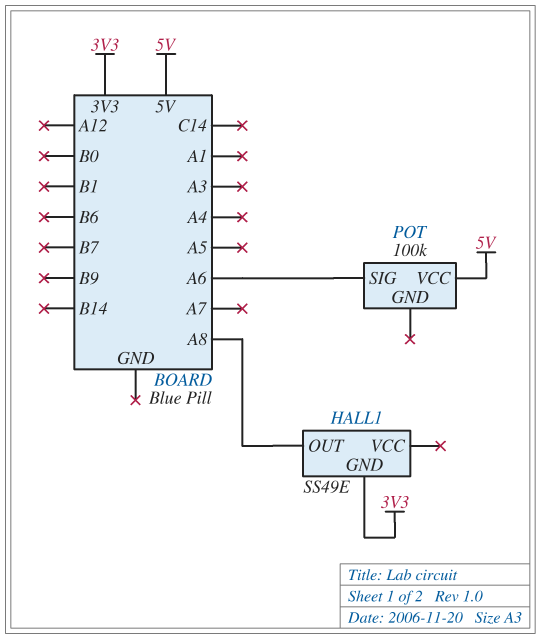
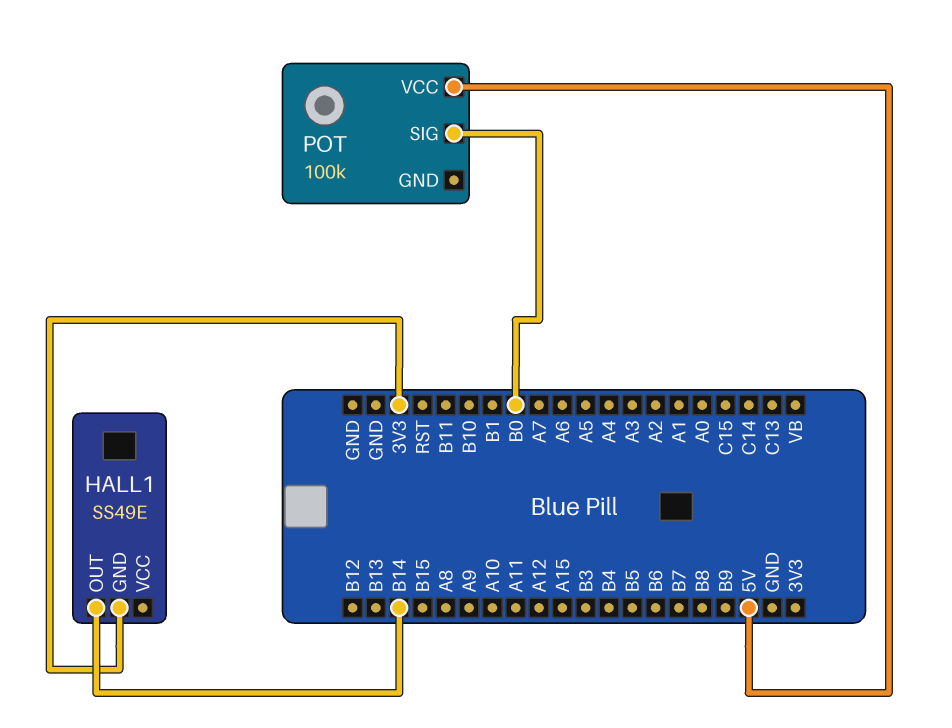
HALL1 pin OUT: A8 -> B14
POT pin SIG: A6 -> B0

